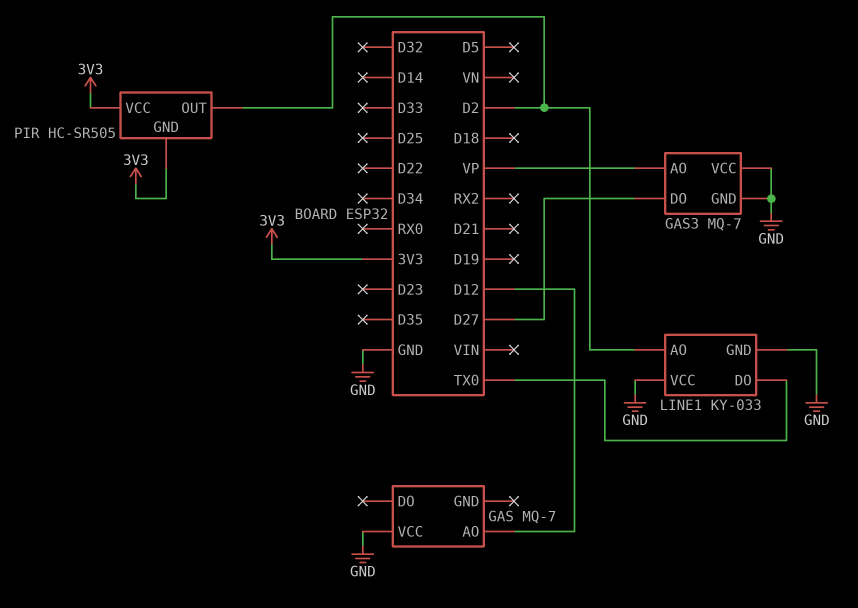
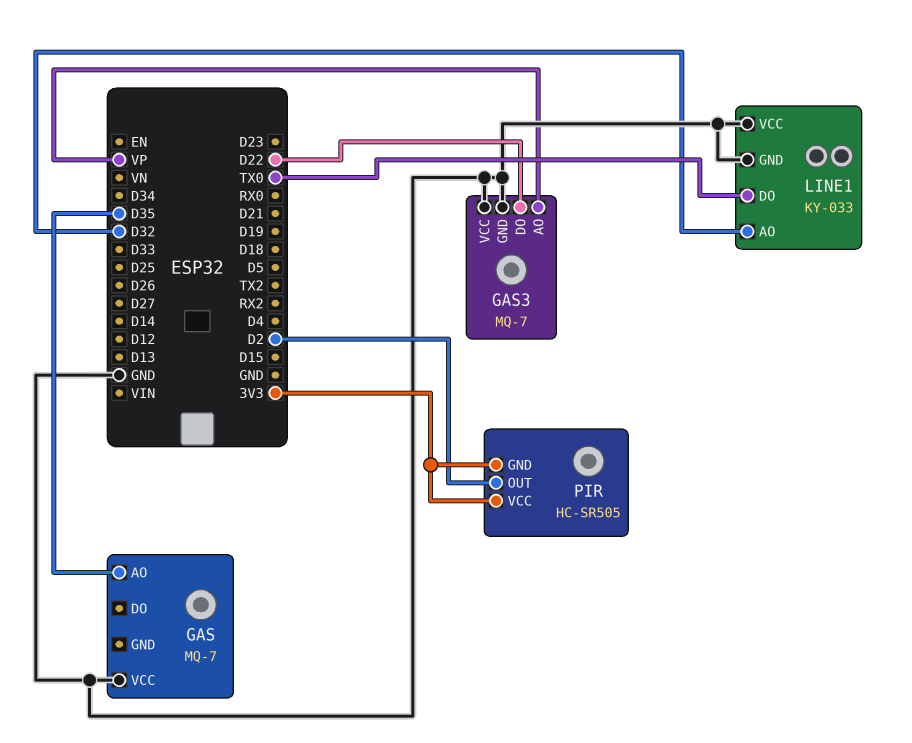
GAS pin AO: D12 -> D35
GAS3 pin DO: D27 -> D22
LINE1 pin AO: D2 -> D32

